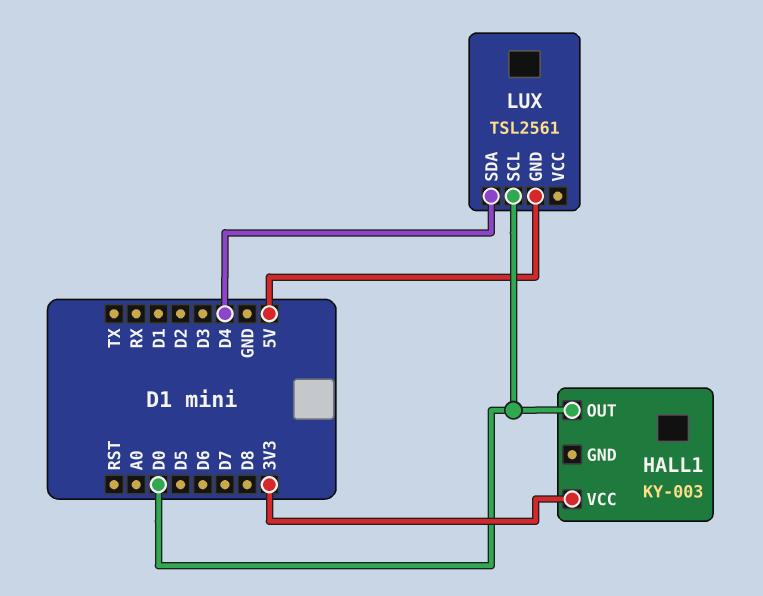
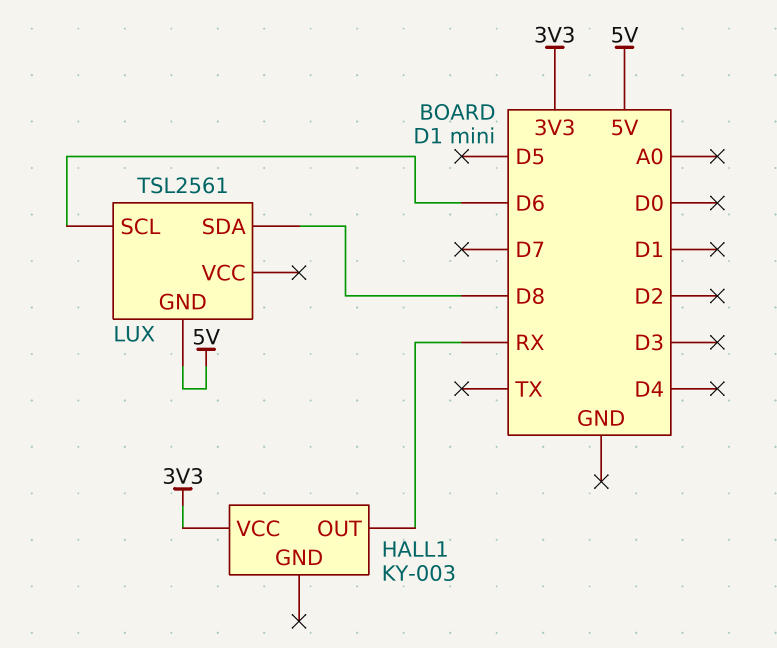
HALL1 pin OUT: D0 -> RX
LUX pin SCL: D0 -> D6
LUX pin SDA: D4 -> D8

